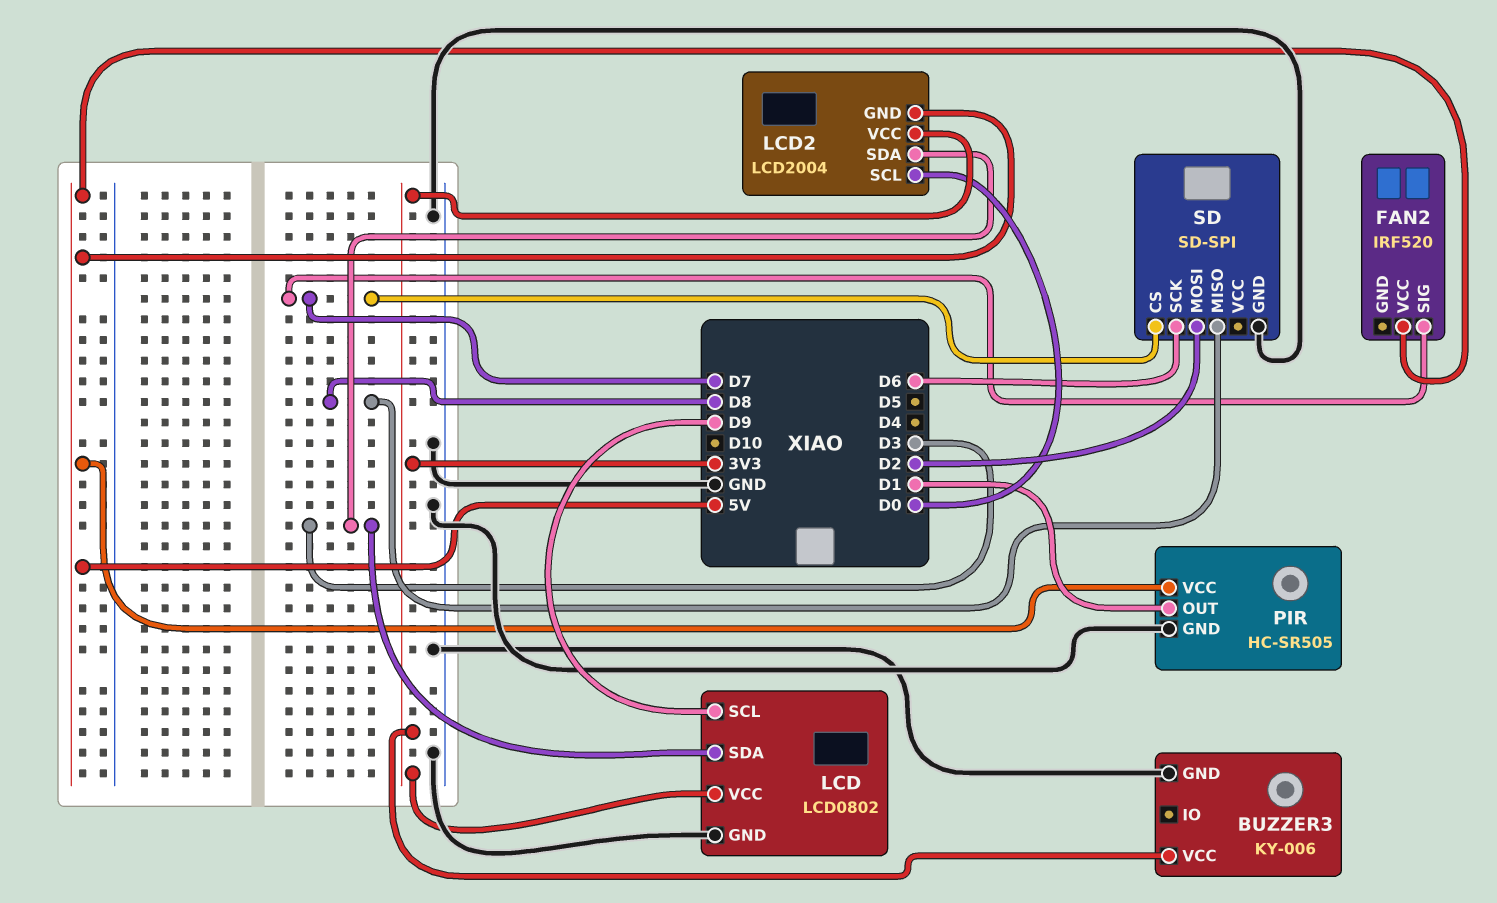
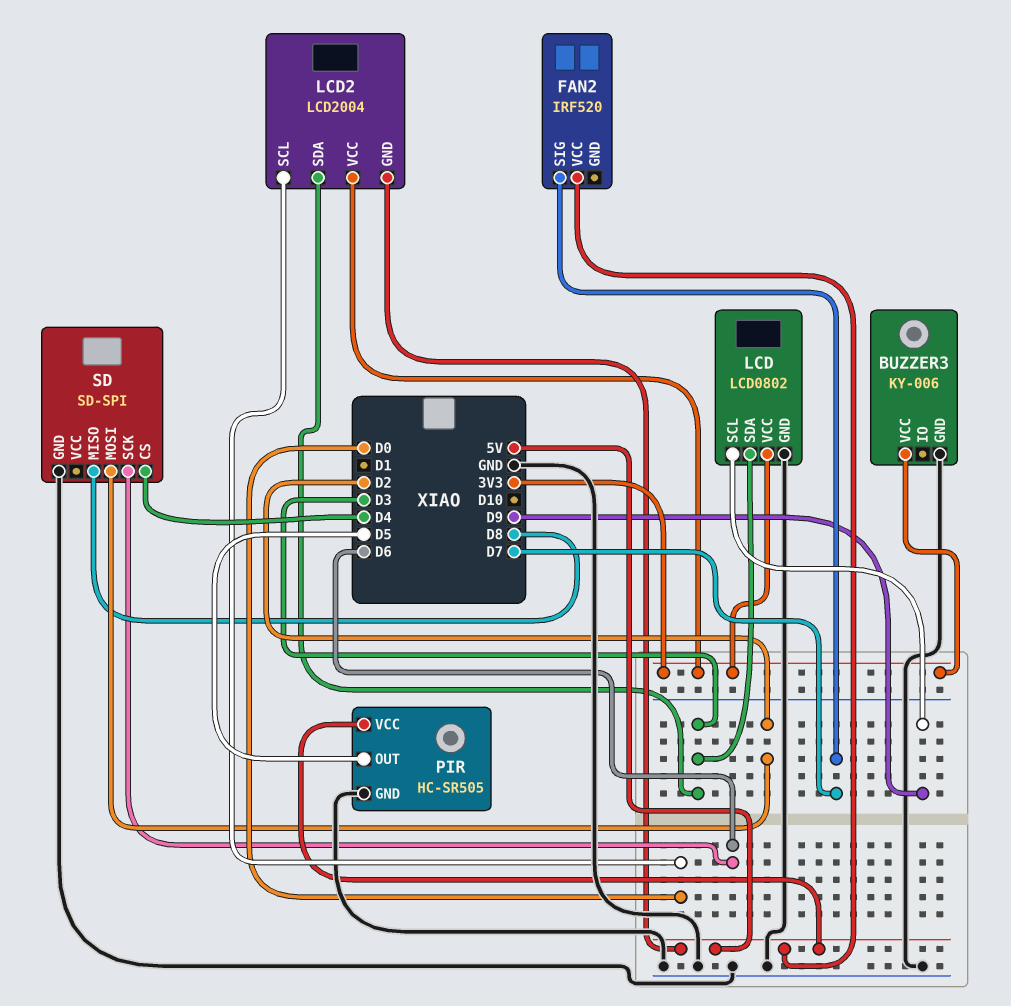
PIR pin OUT: D1 -> D5
SD pin CS: D7 -> D4

